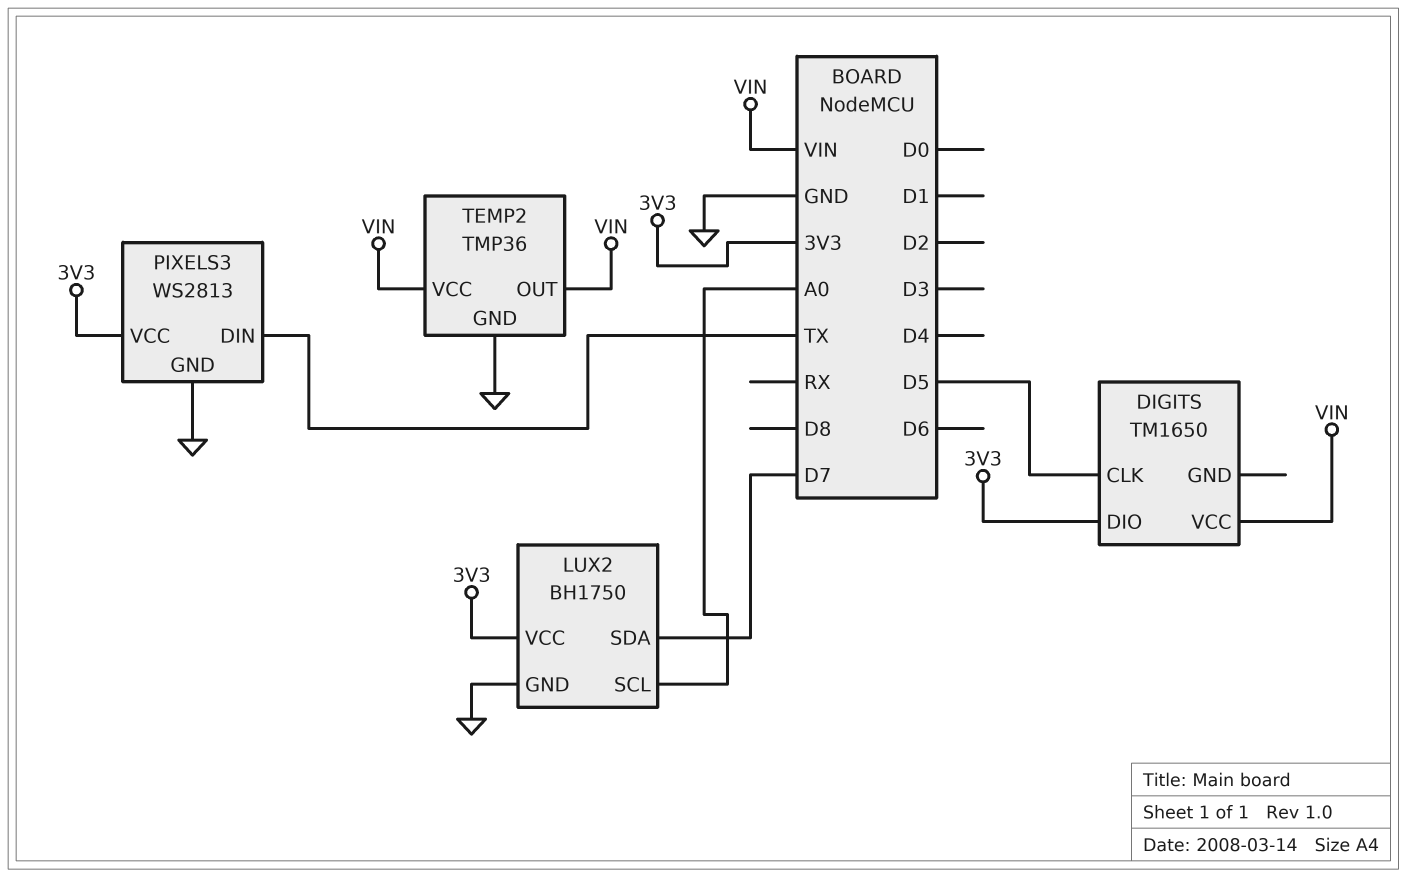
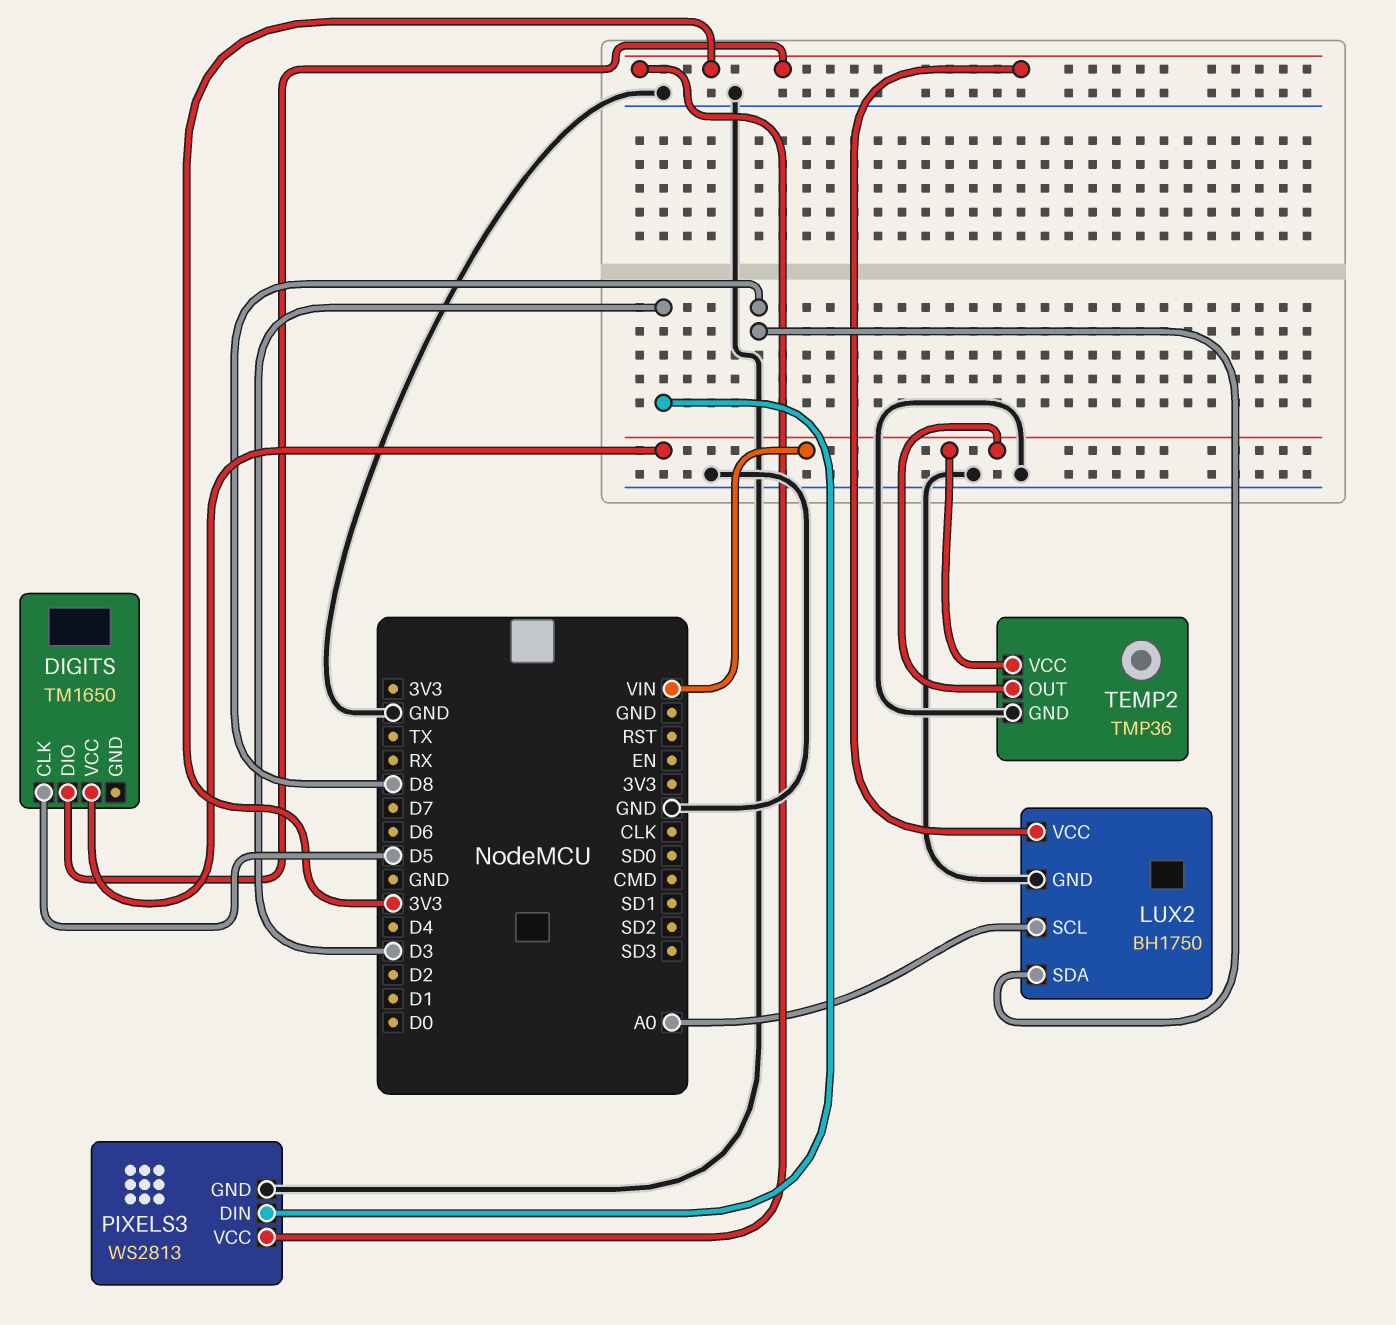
LUX2 pin SDA: D7 -> D8
PIXELS3 pin DIN: TX -> D3

